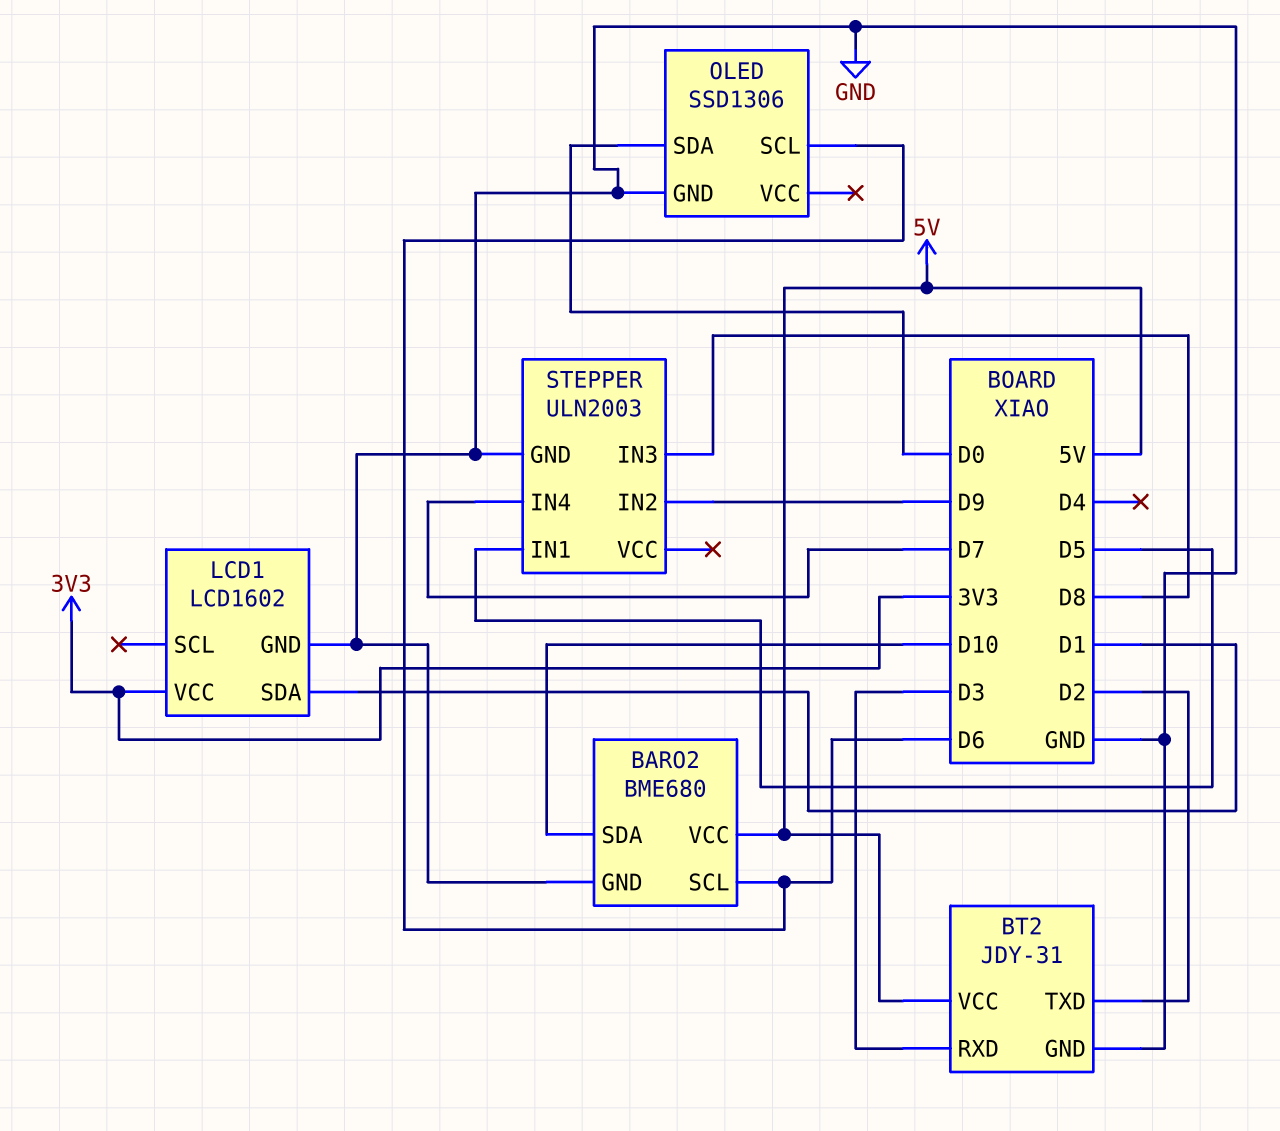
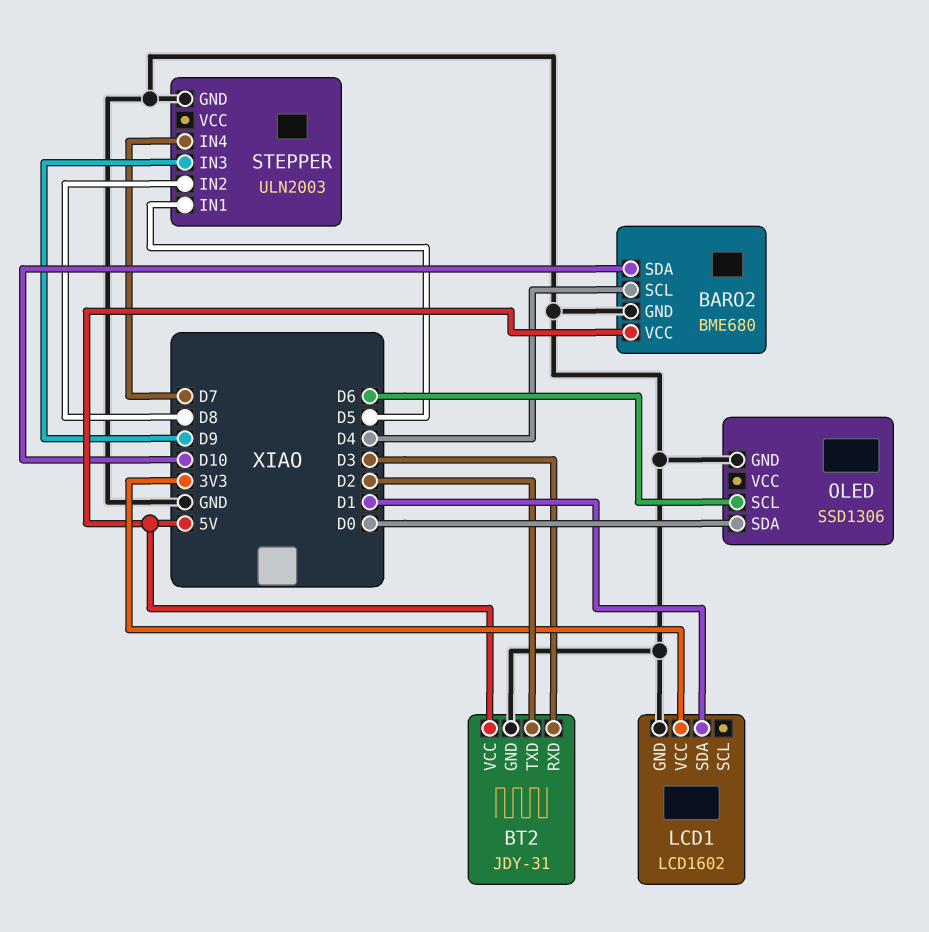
BARO2 pin SCL: D6 -> D4
STEPPER pin IN2: D9 -> D8
STEPPER pin IN3: D8 -> D9

